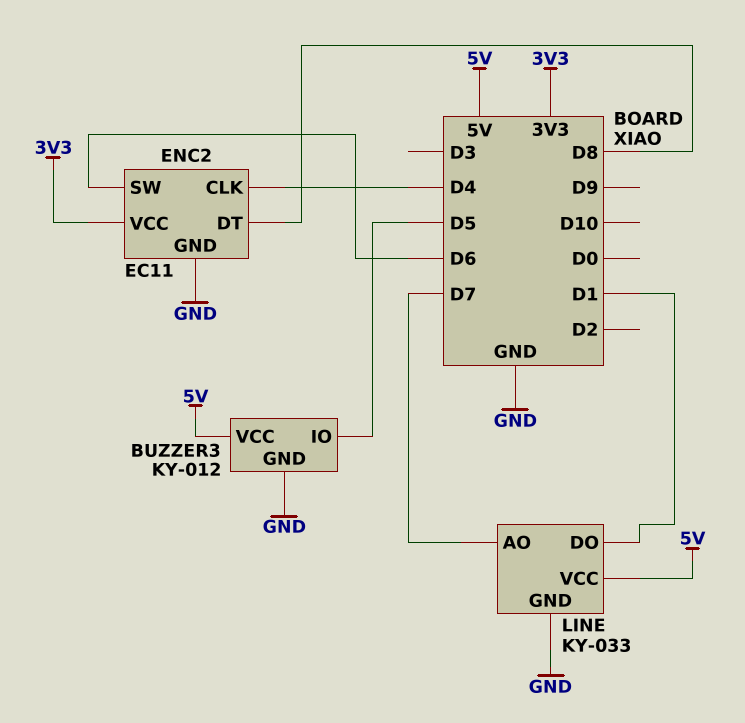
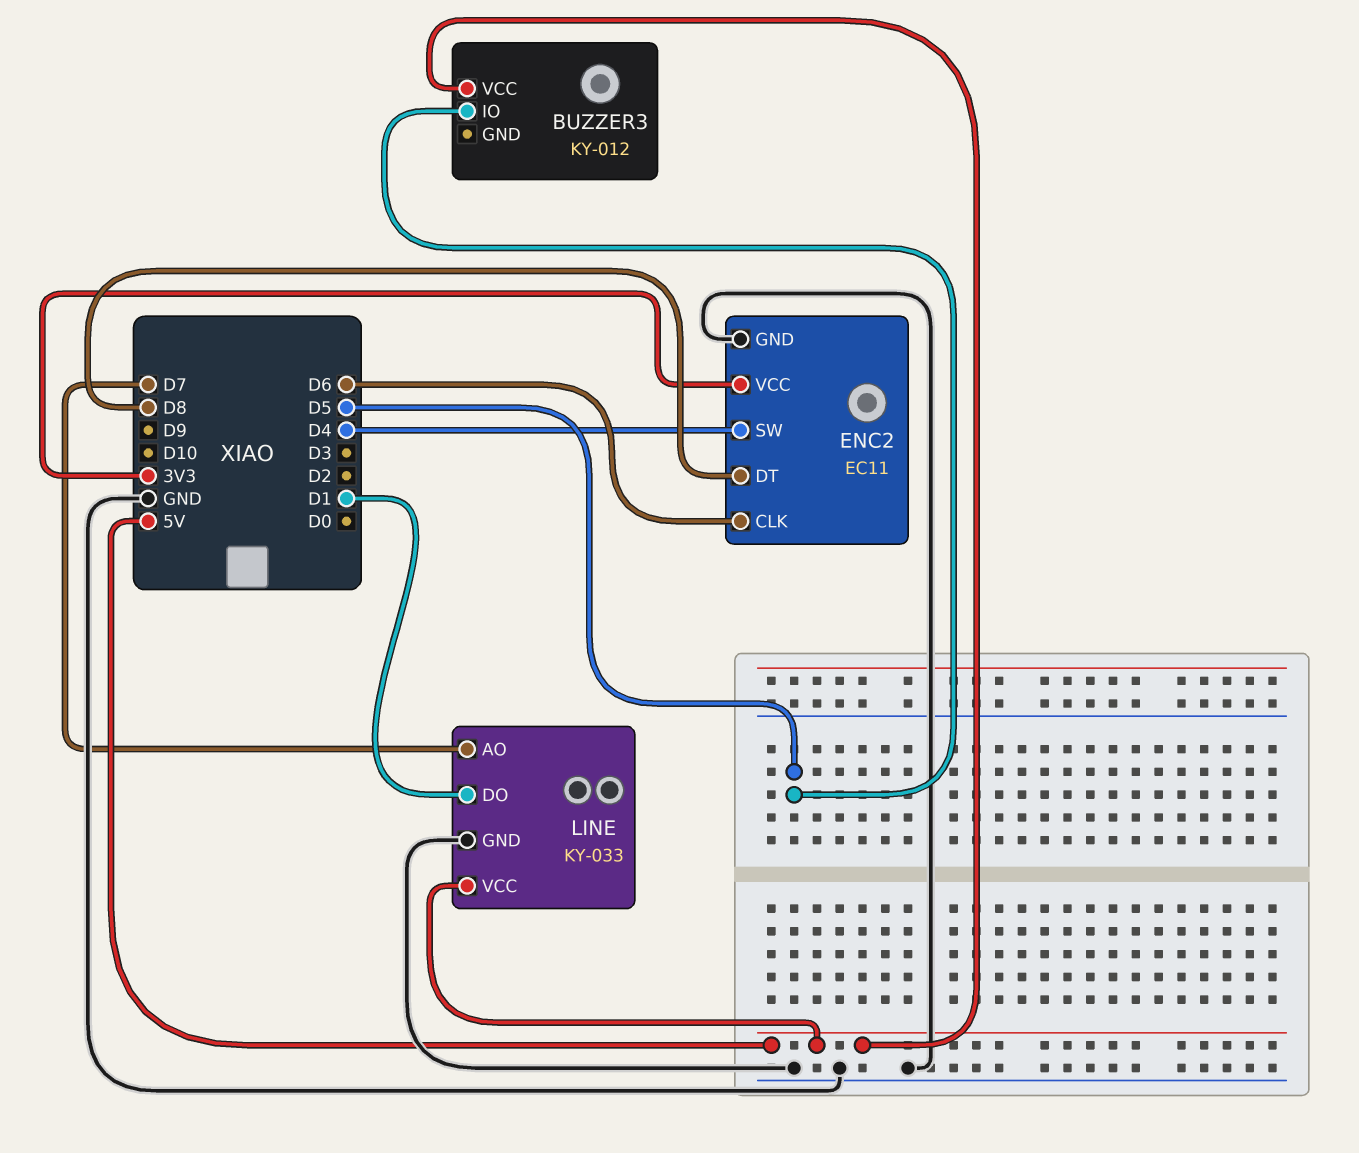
BUZZER3 pin GND: GND -> none
ENC2 pin CLK: D4 -> D6
ENC2 pin SW: D6 -> D4

